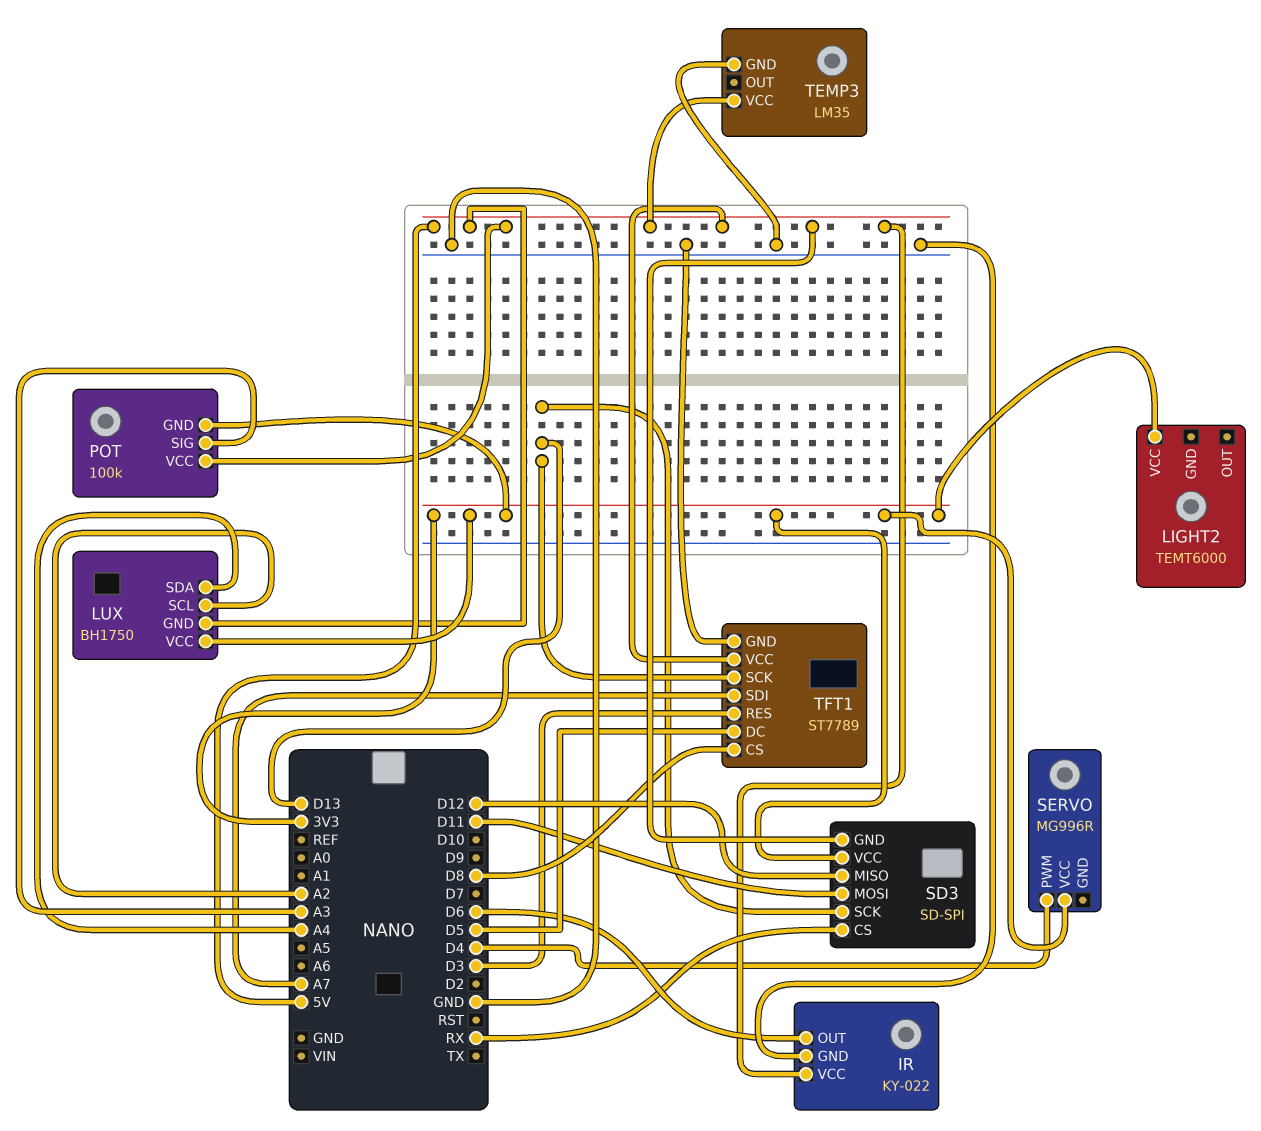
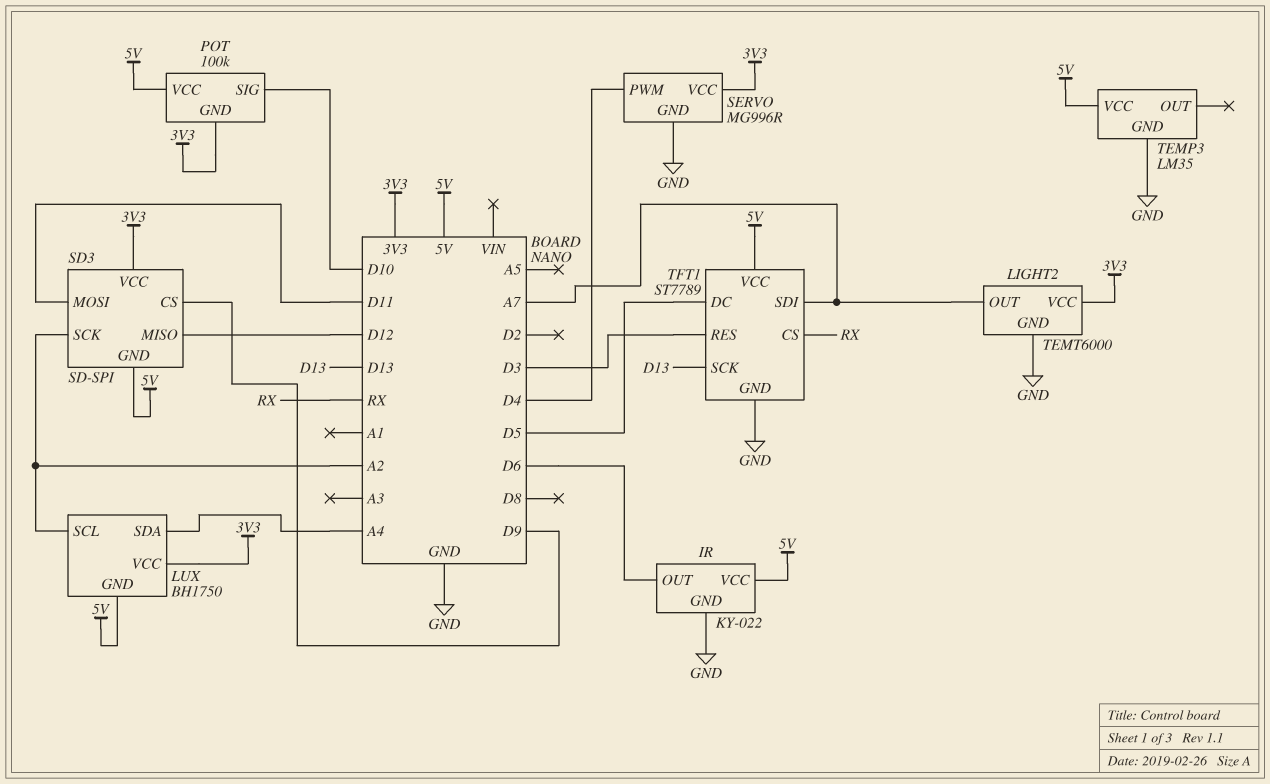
LIGHT2 pin GND: none -> GND
LIGHT2 pin OUT: none -> A7
POT pin SIG: A3 -> D10
SD3 pin CS: RX -> D9
SD3 pin SCK: D13 -> A2
SERVO pin GND: none -> GND
TFT1 pin CS: D8 -> RX

